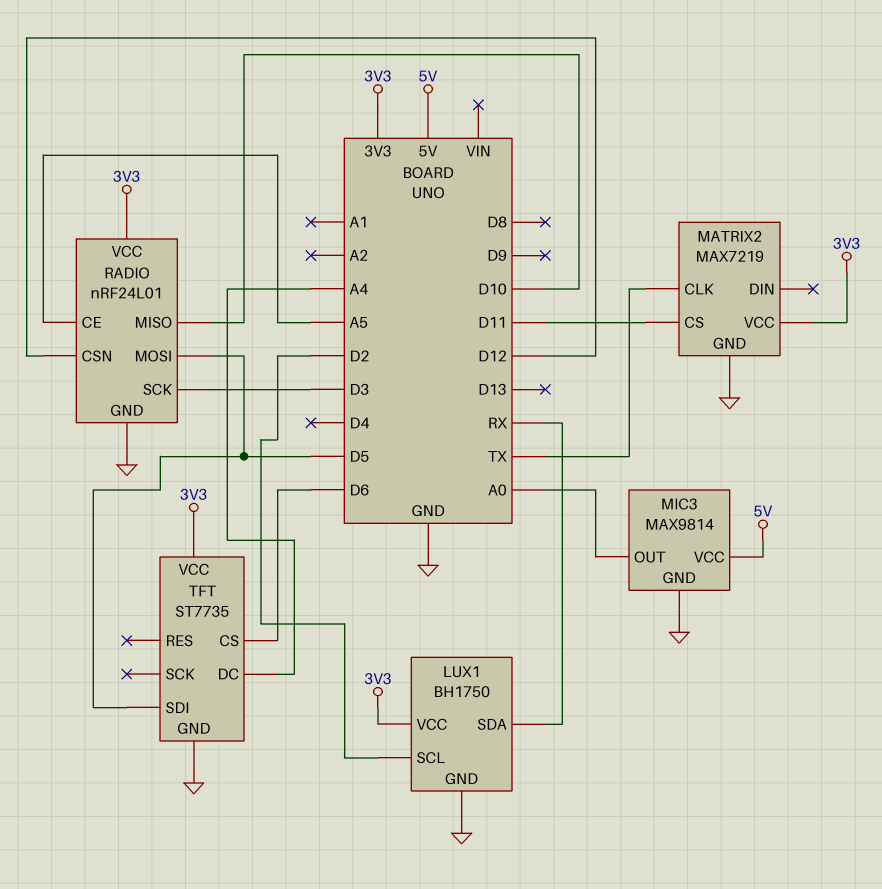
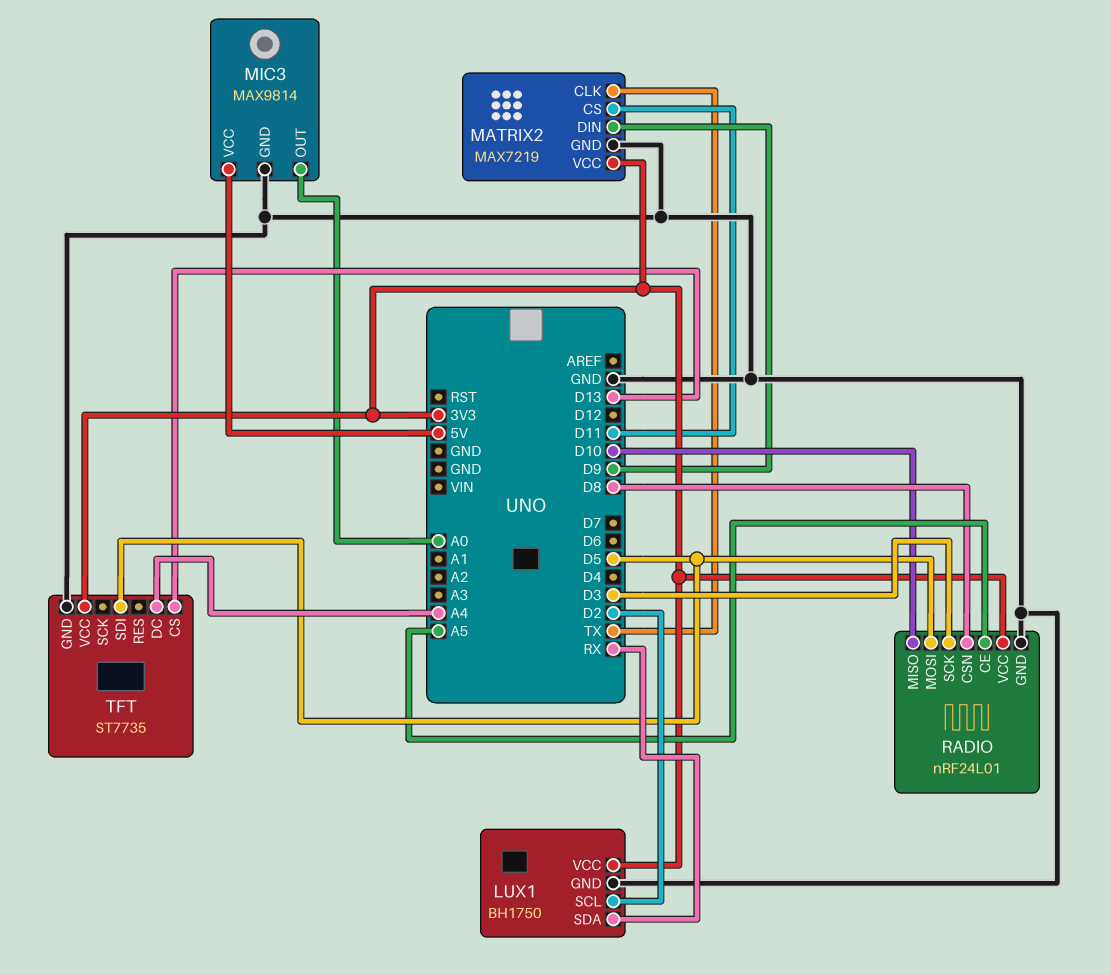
MATRIX2 pin DIN: none -> D9
RADIO pin CSN: D12 -> D8
TFT pin CS: D6 -> D13

